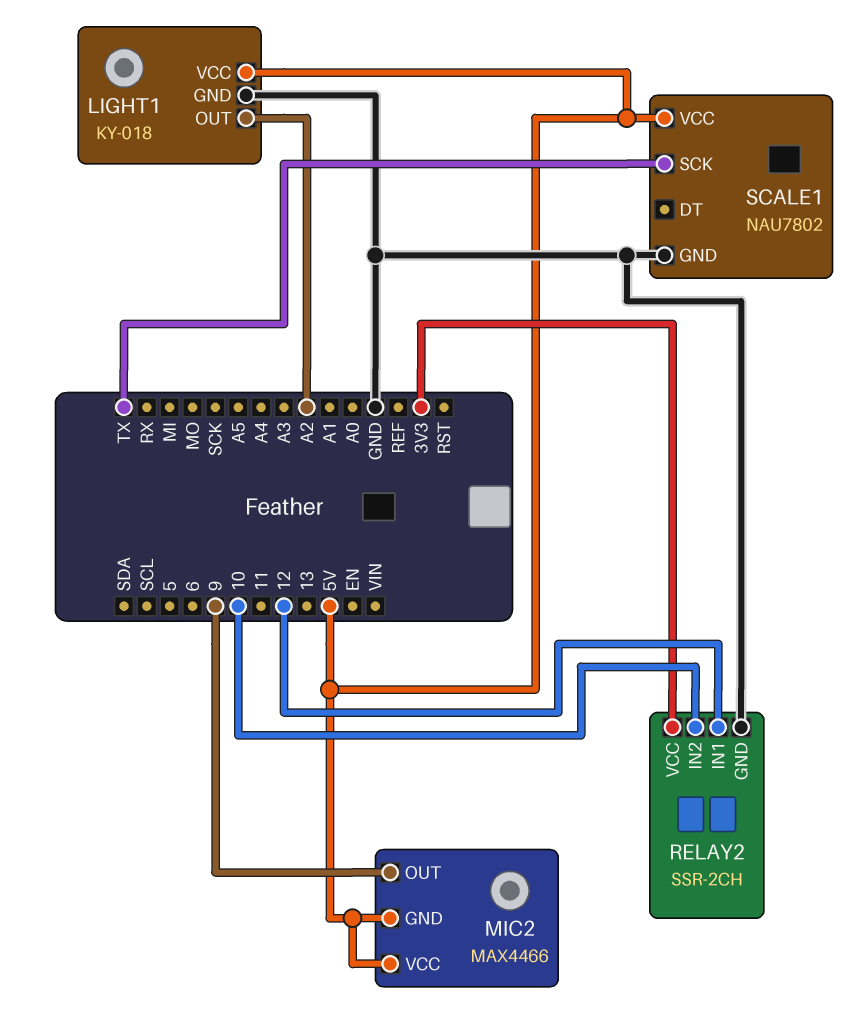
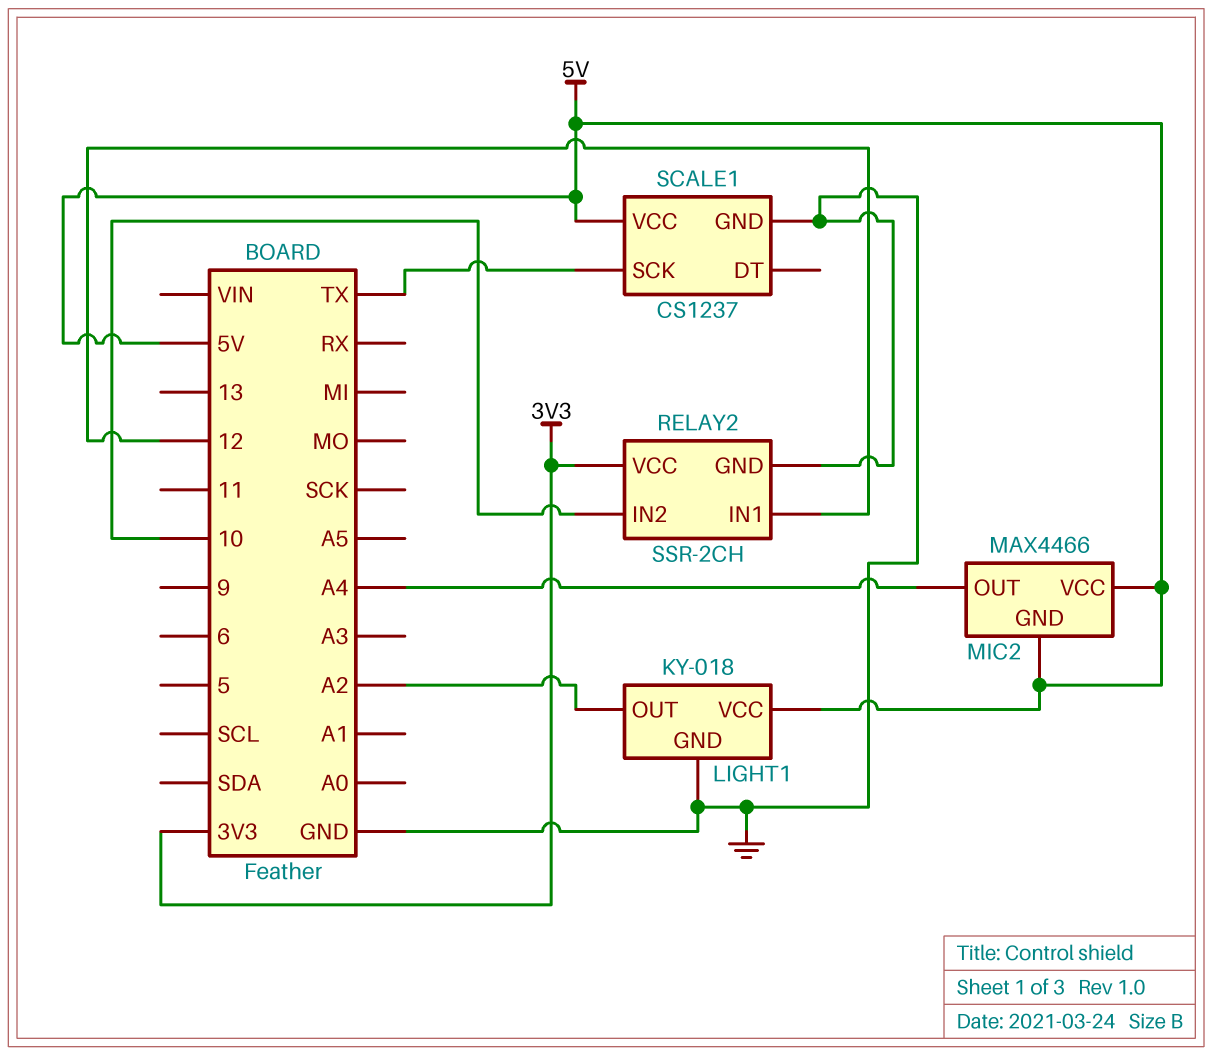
MIC2 pin OUT: 9 -> A4
SCALE1: NAU7802 -> CS1237

